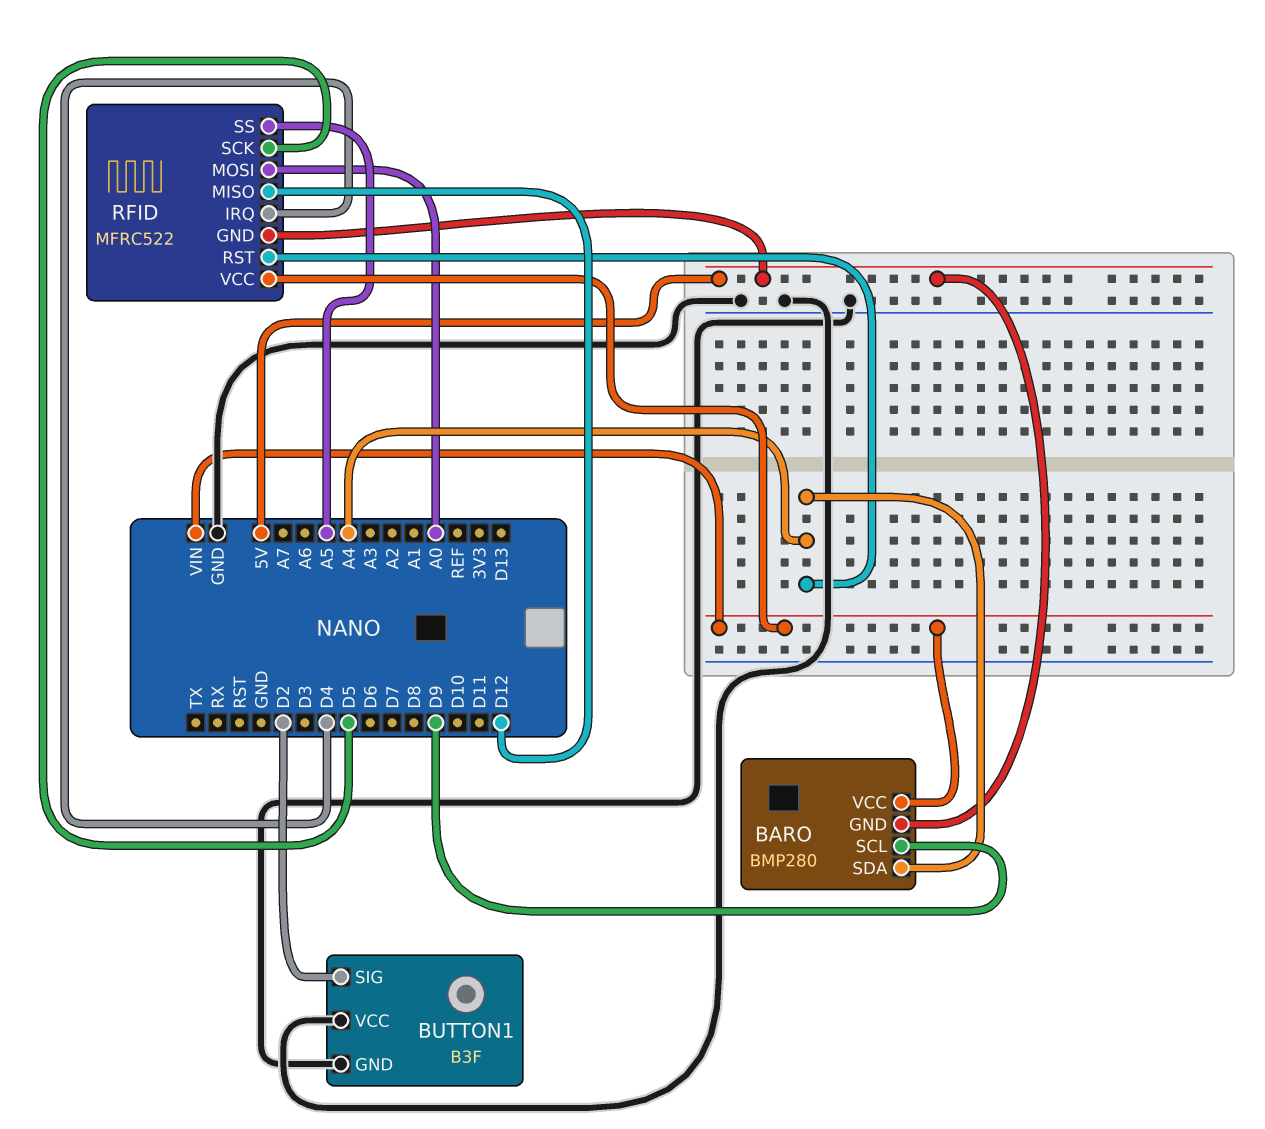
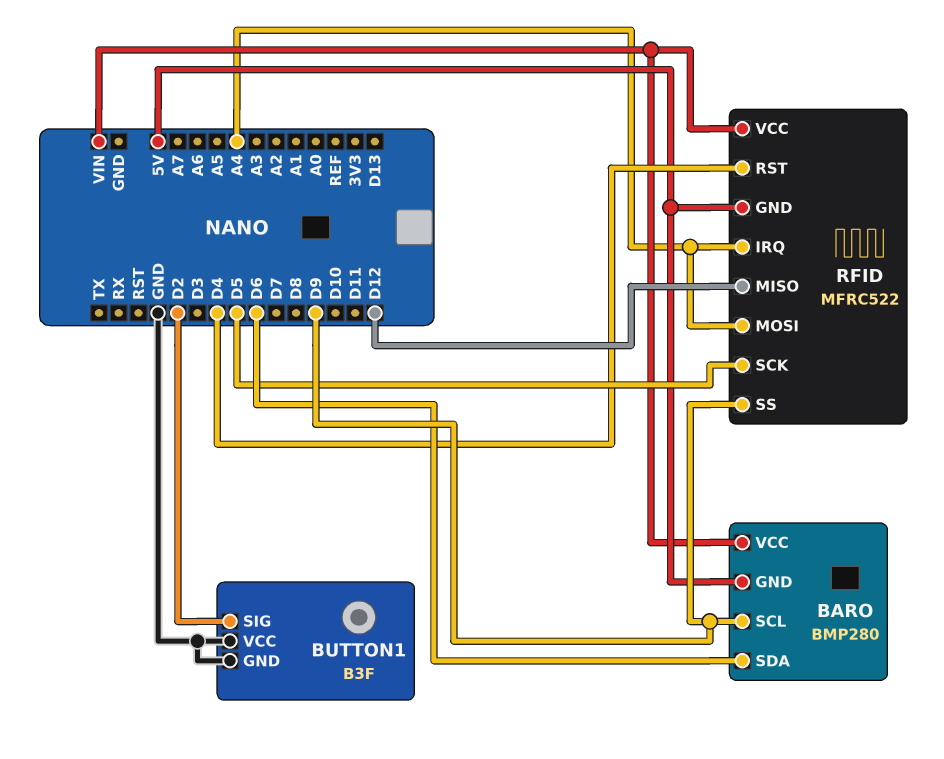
BARO pin SDA: A4 -> D6
RFID pin IRQ: D4 -> A4
RFID pin MOSI: A0 -> A4
RFID pin RST: A4 -> D4
RFID pin SS: A5 -> D9

